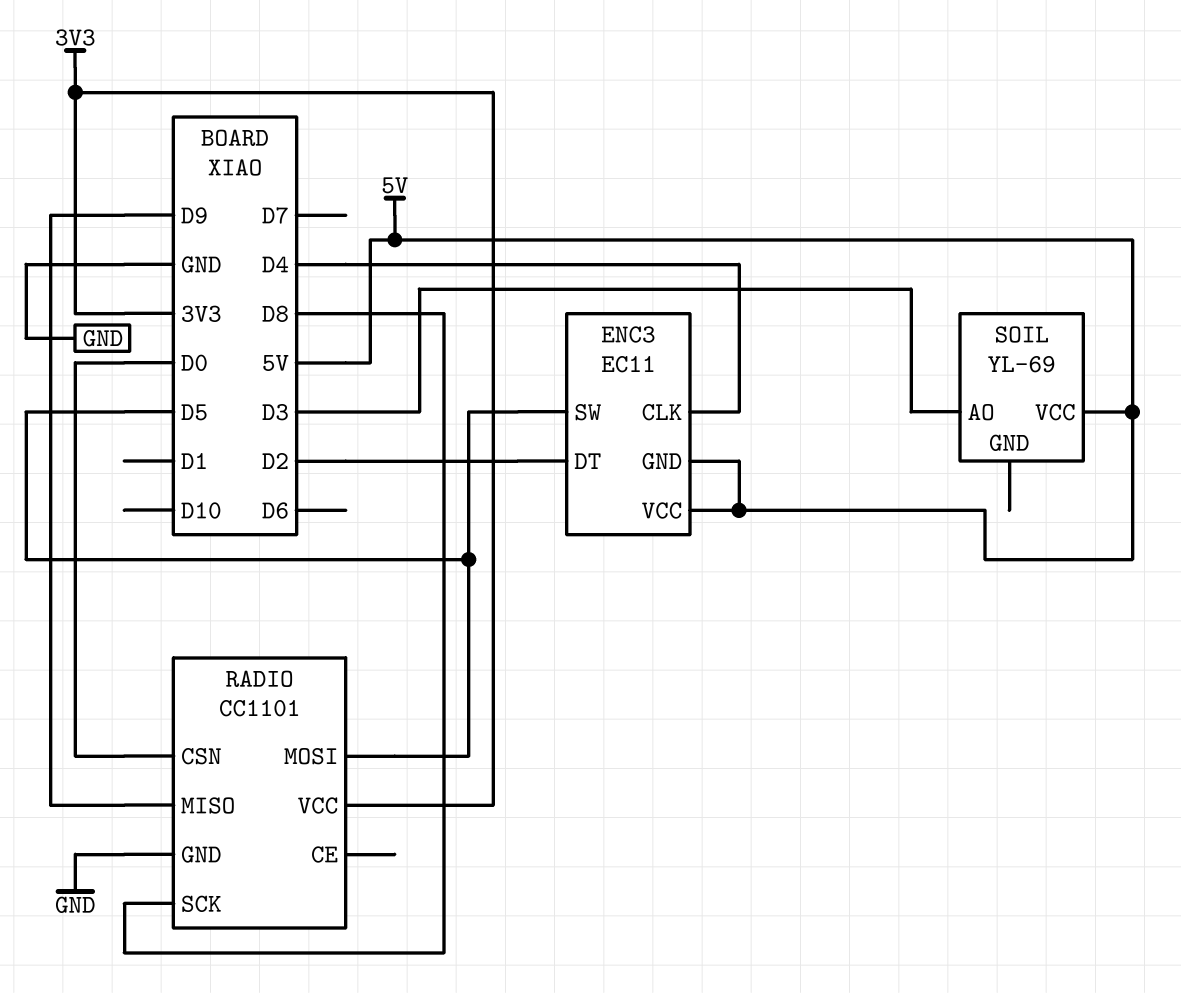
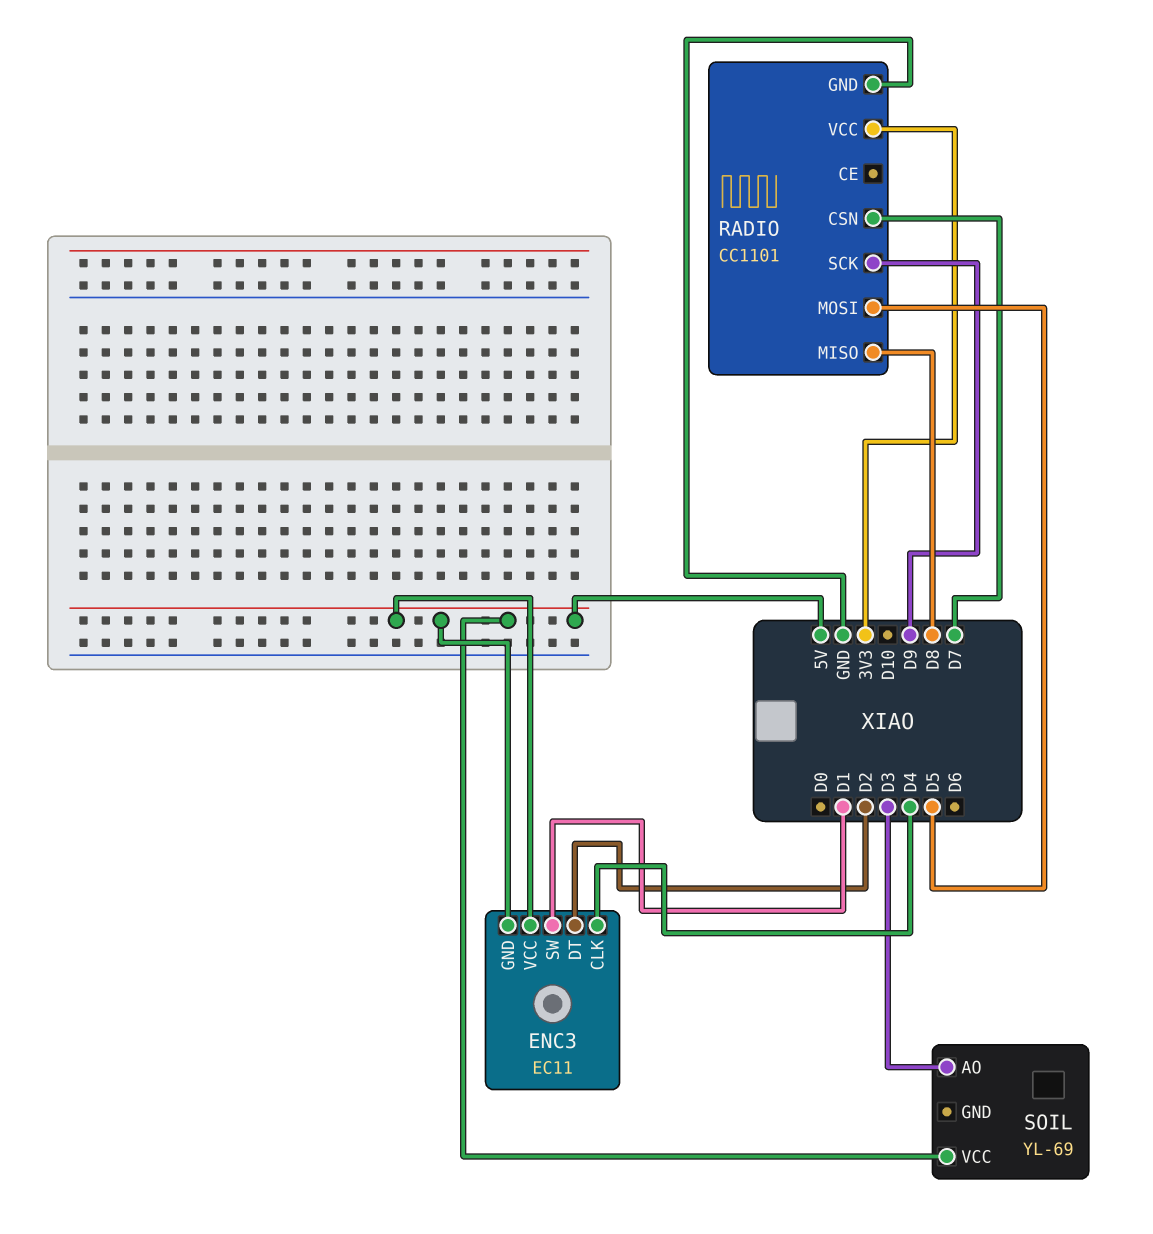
ENC3 pin SW: D5 -> D1
RADIO pin CSN: D0 -> D7
RADIO pin MISO: D9 -> D8
RADIO pin SCK: D8 -> D9

